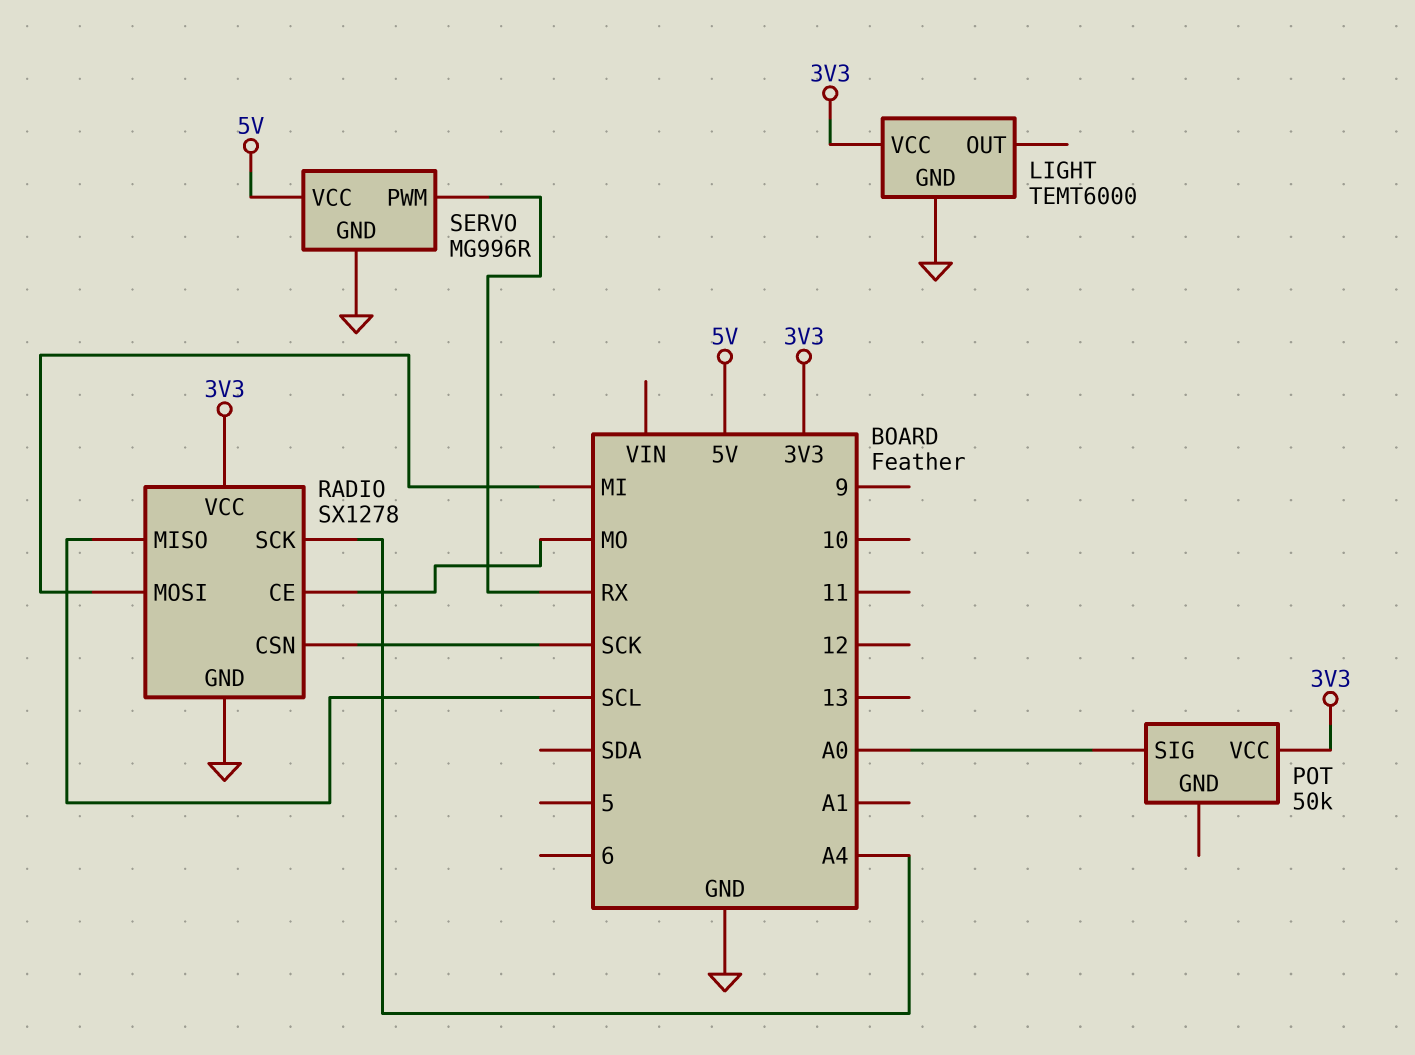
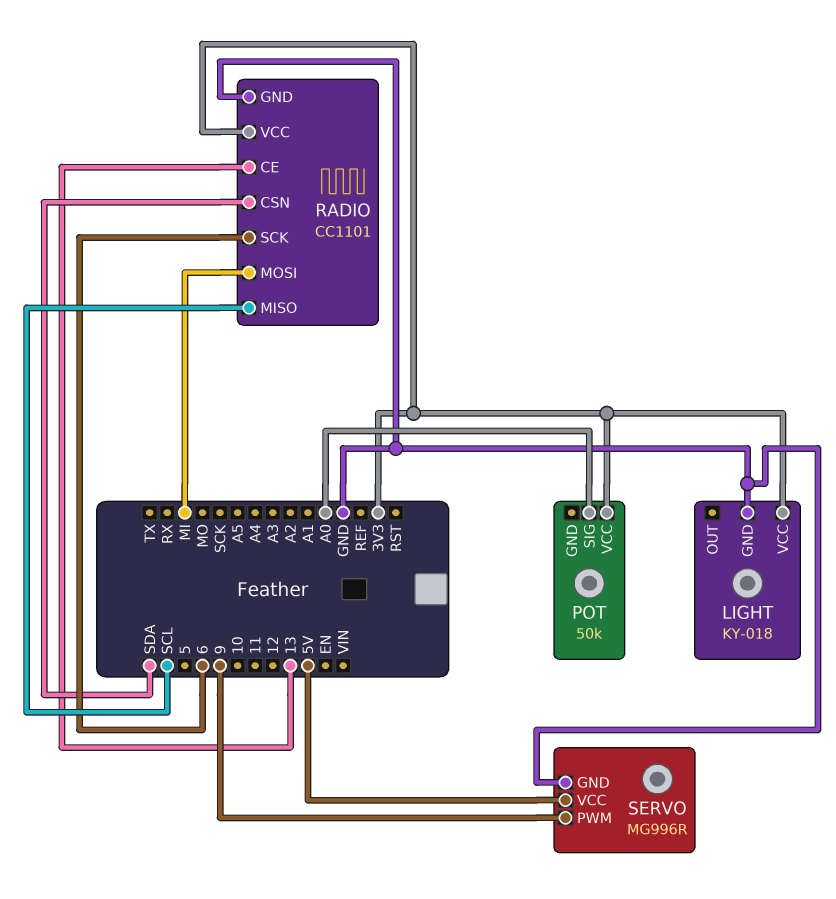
LIGHT: TEMT6000 -> KY-018
RADIO: SX1278 -> CC1101
RADIO pin CE: MO -> 13
RADIO pin CSN: SCK -> SDA
RADIO pin SCK: A4 -> 6
SERVO pin PWM: RX -> 9

